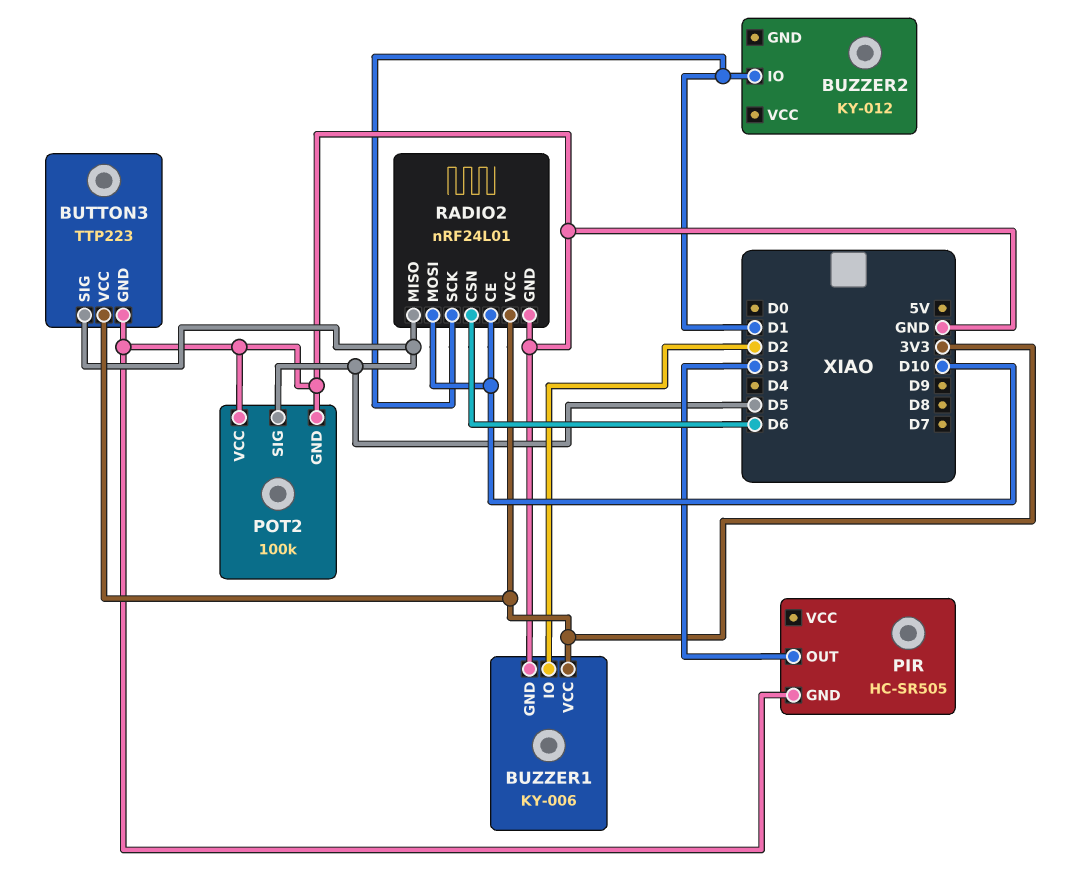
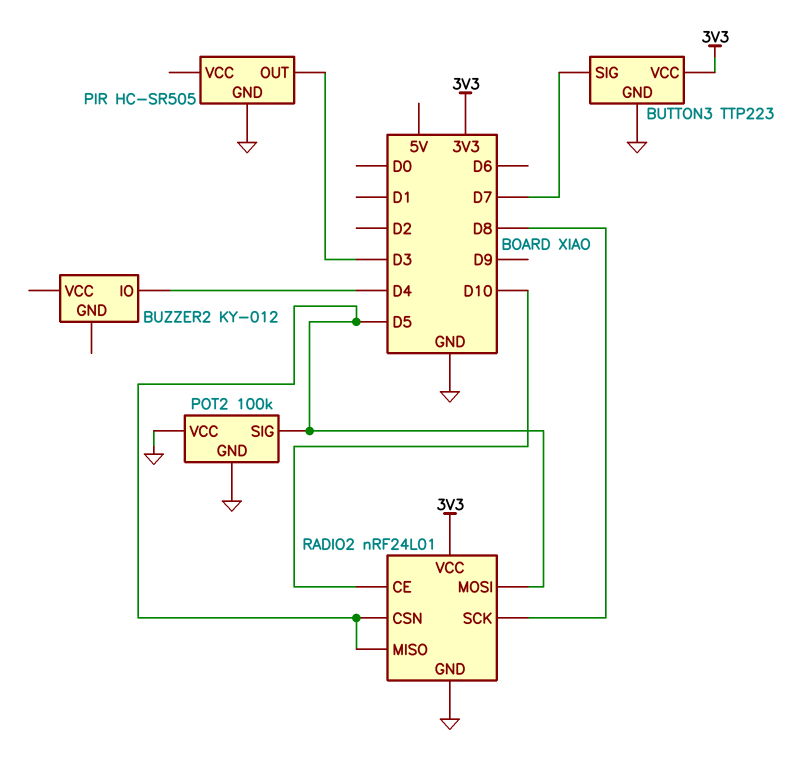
BUTTON3 pin SIG: D5 -> D7
BUZZER1: KY-006 -> none
BUZZER1 pin GND: GND -> none
BUZZER1 pin IO: D2 -> none
BUZZER1 pin VCC: 3V3 -> none
BUZZER2 pin IO: D1 -> D4
RADIO2 pin CSN: D6 -> D5
RADIO2 pin MOSI: D10 -> D5
RADIO2 pin SCK: D1 -> D8

